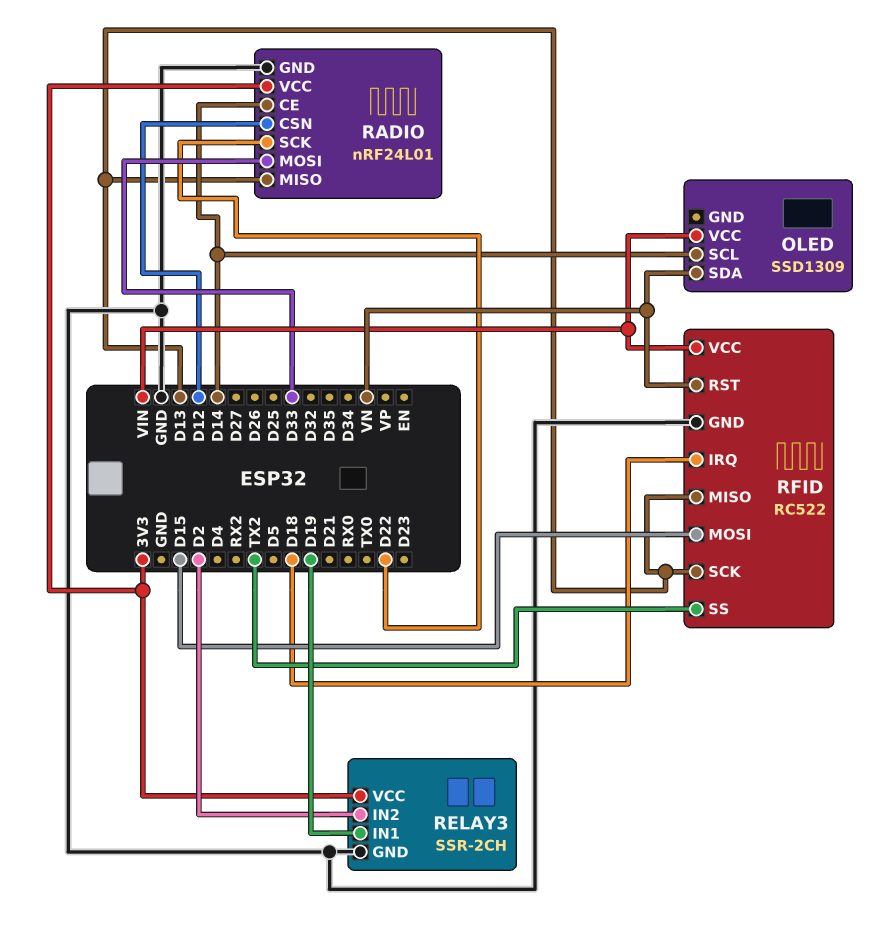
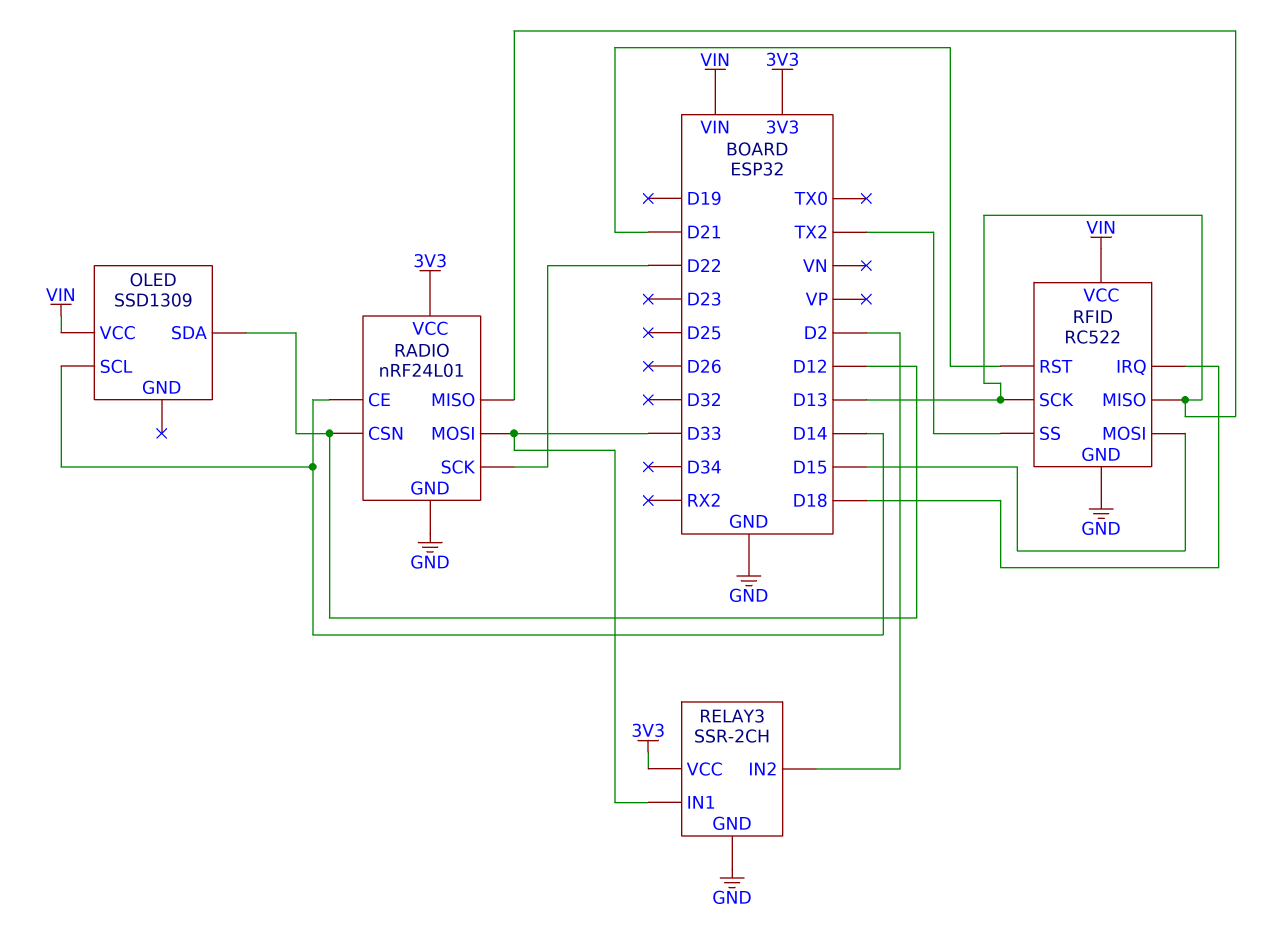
OLED pin SDA: VN -> D12
RELAY3 pin IN1: D19 -> D33
RFID pin RST: VN -> D21

